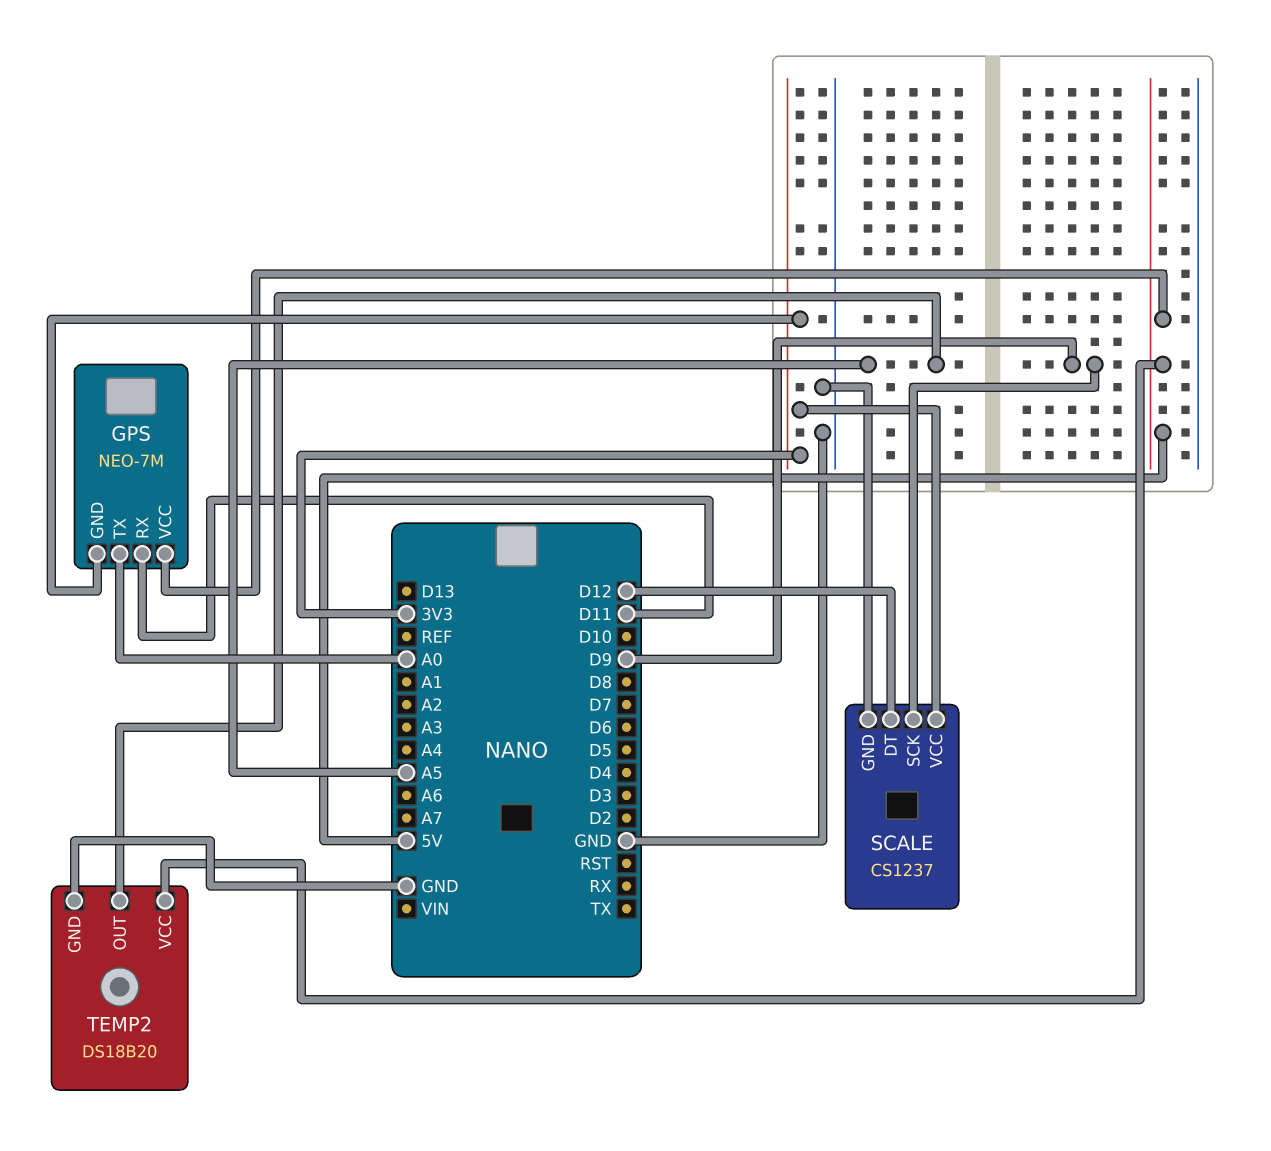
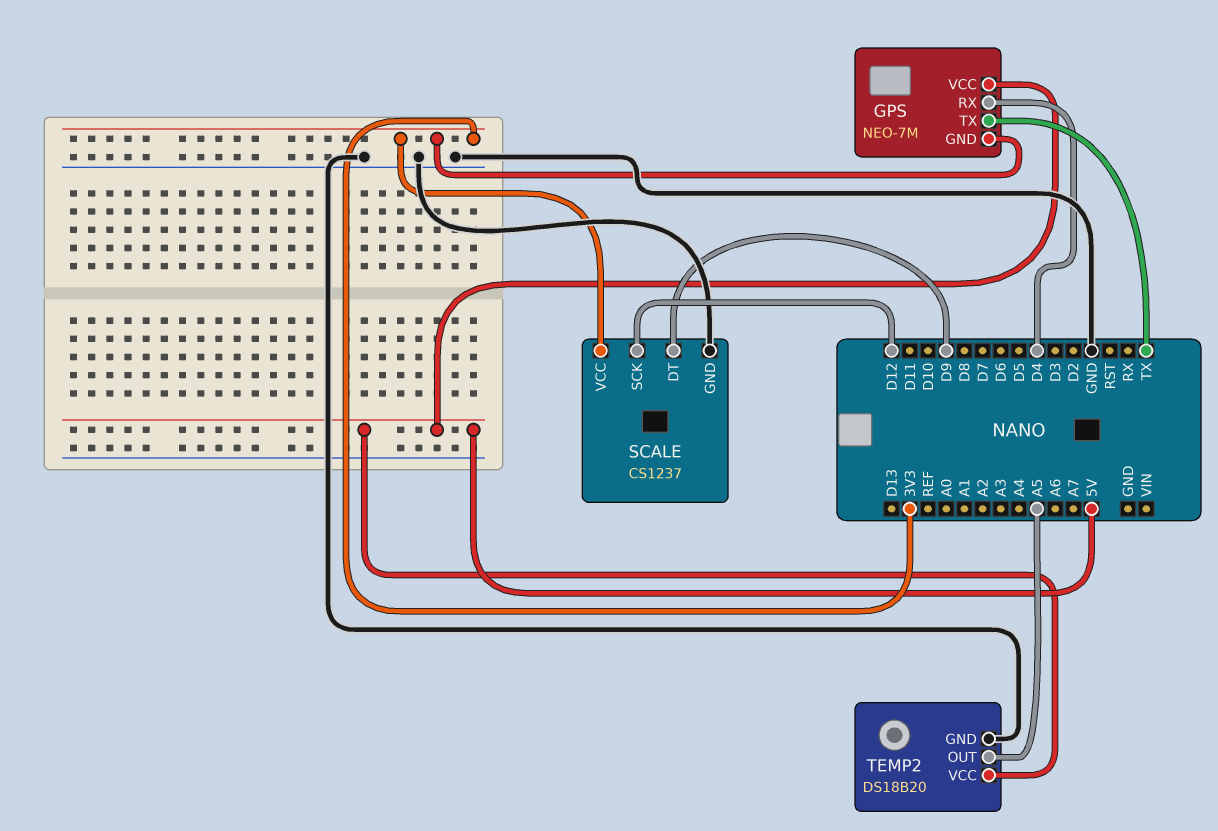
GPS pin RX: D11 -> D4
GPS pin TX: A0 -> TX
SCALE pin DT: D12 -> D9
SCALE pin SCK: D9 -> D12

